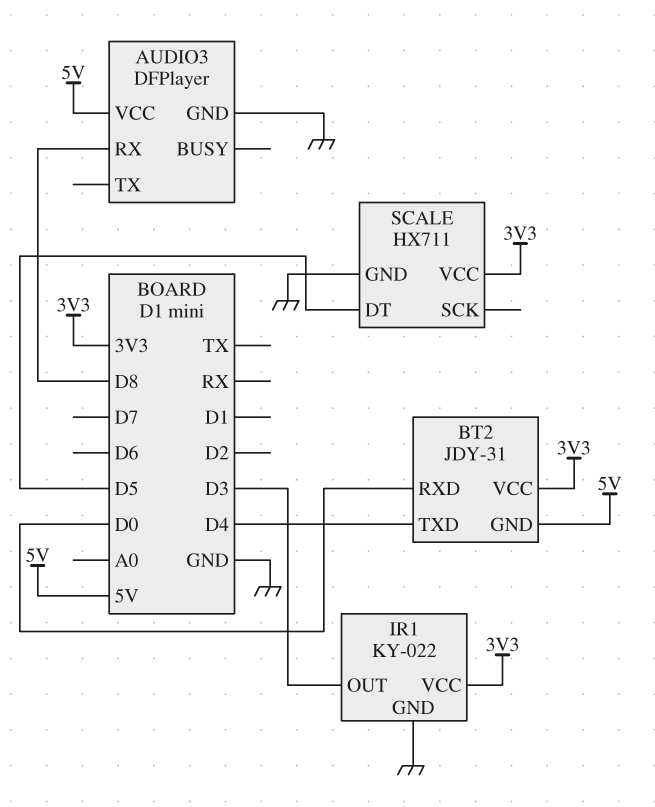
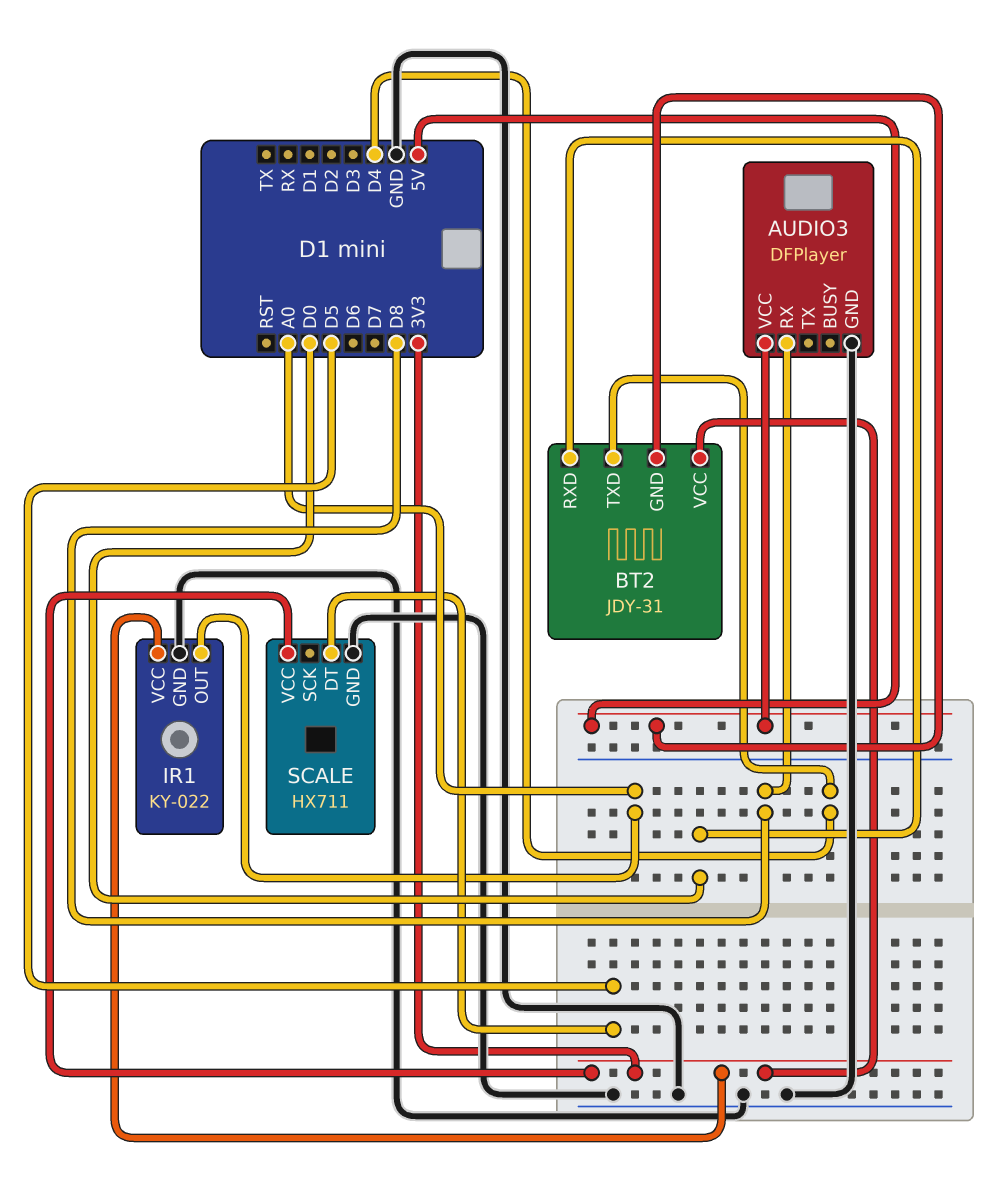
IR1 pin OUT: D3 -> A0

